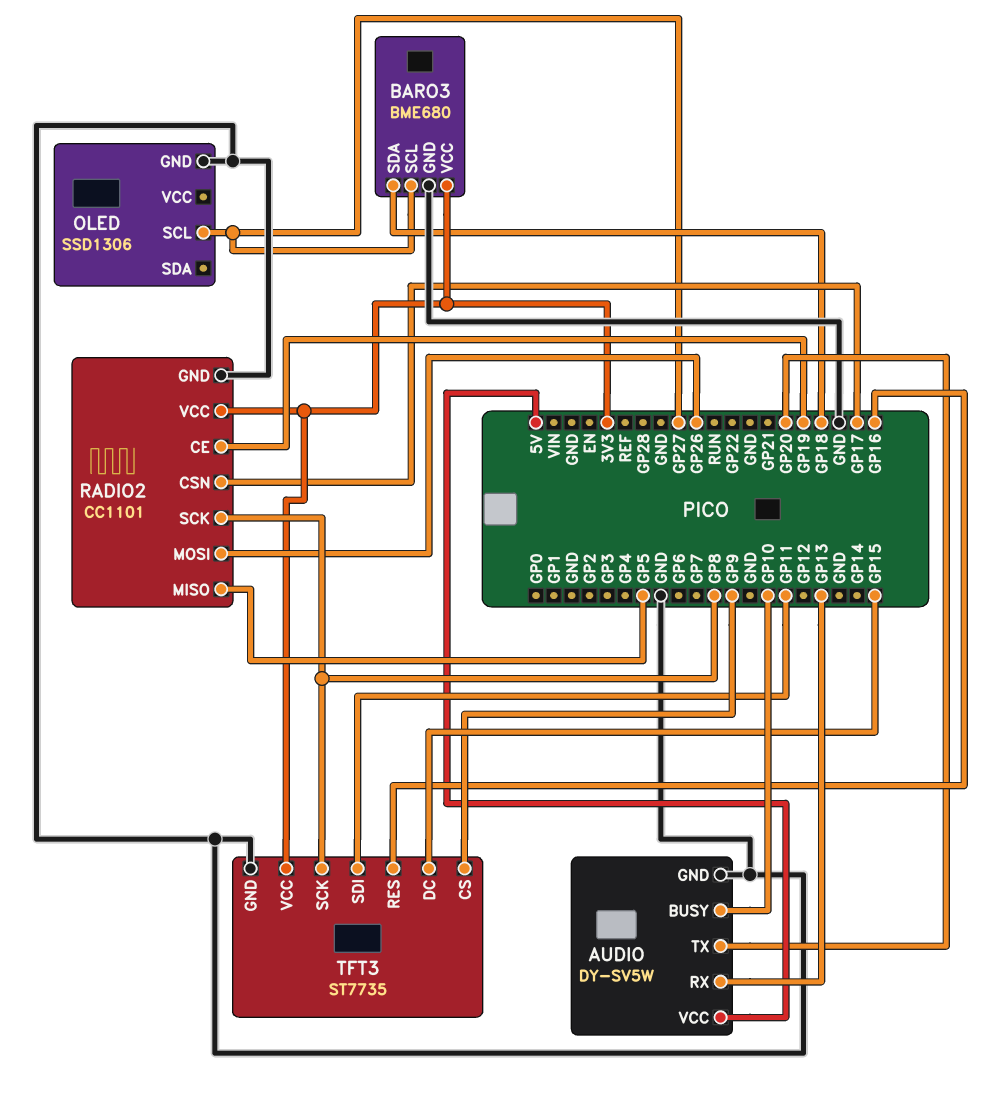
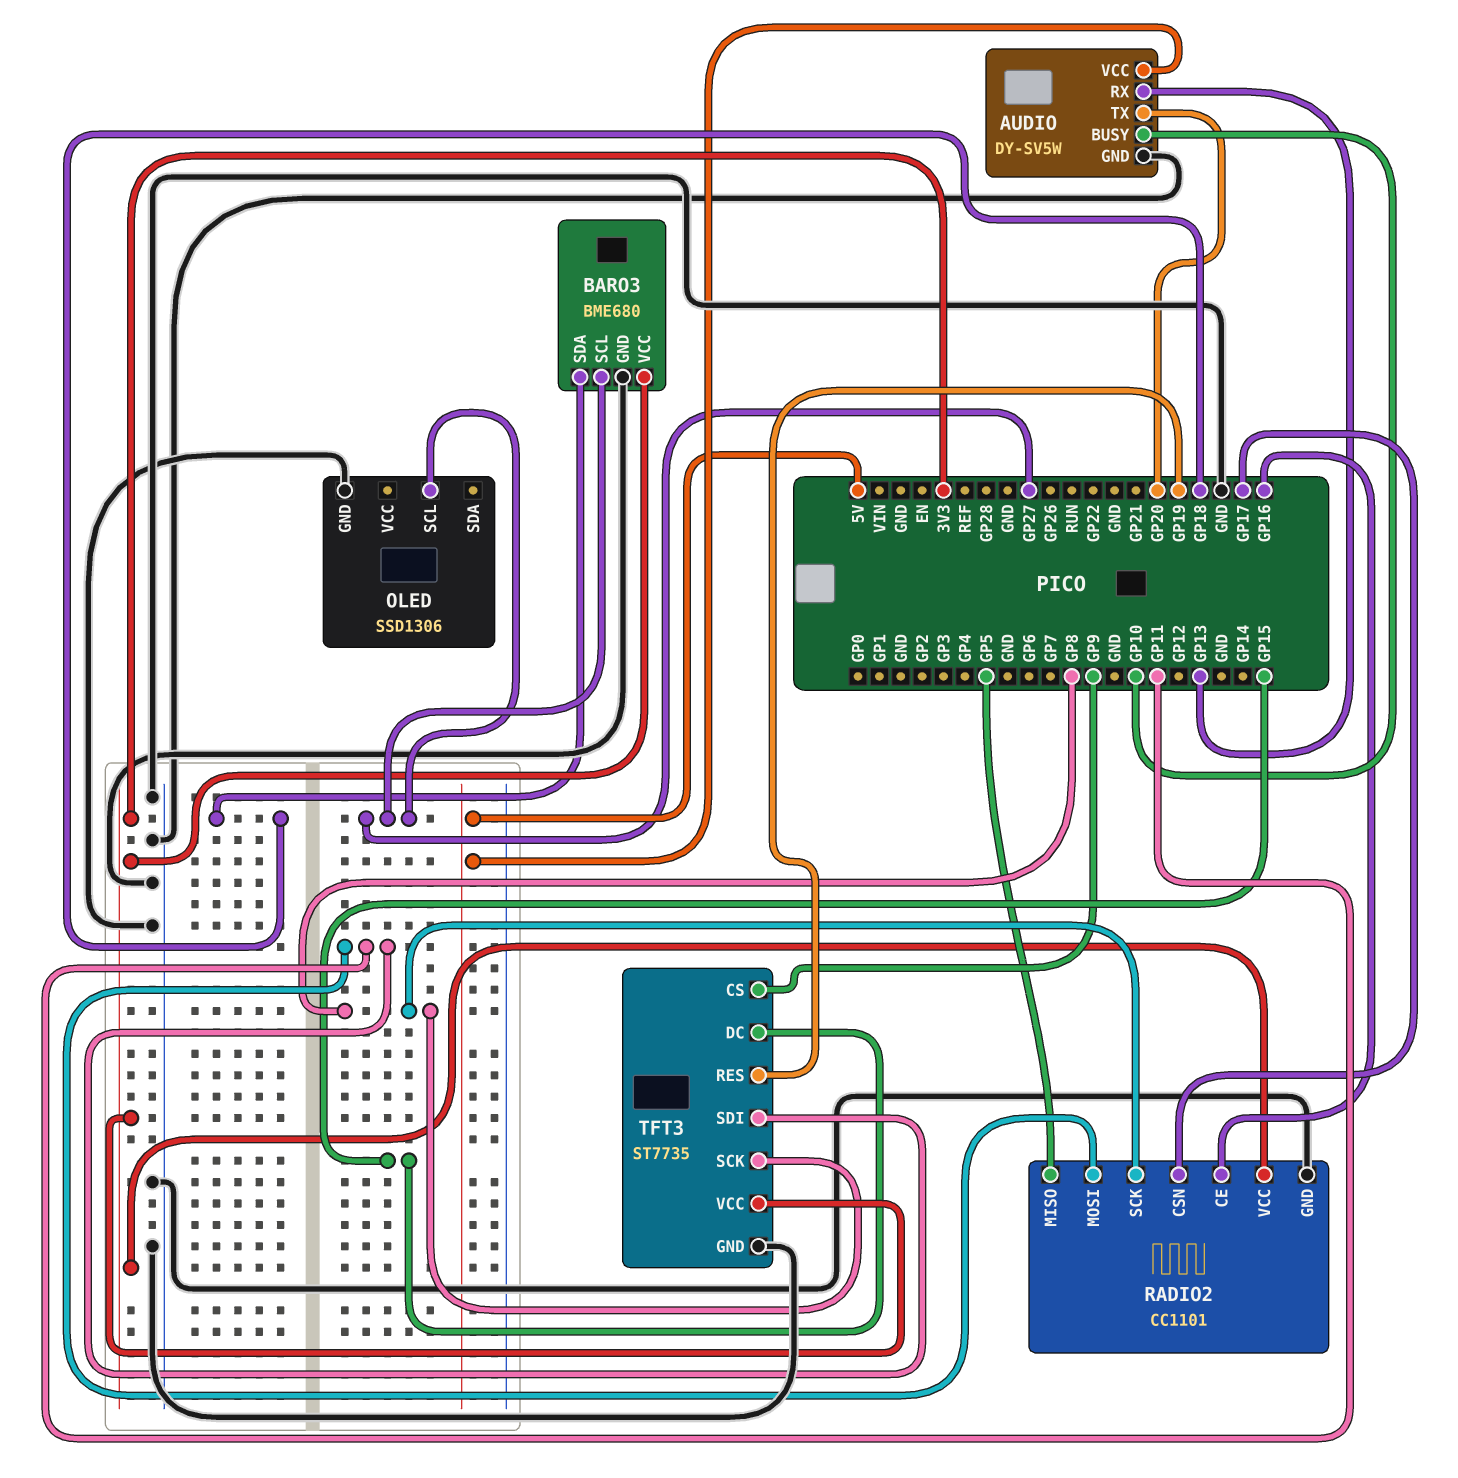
RADIO2 pin CE: GP19 -> GP16
RADIO2 pin MOSI: GP26 -> GP11
TFT3 pin RES: GP16 -> GP19

